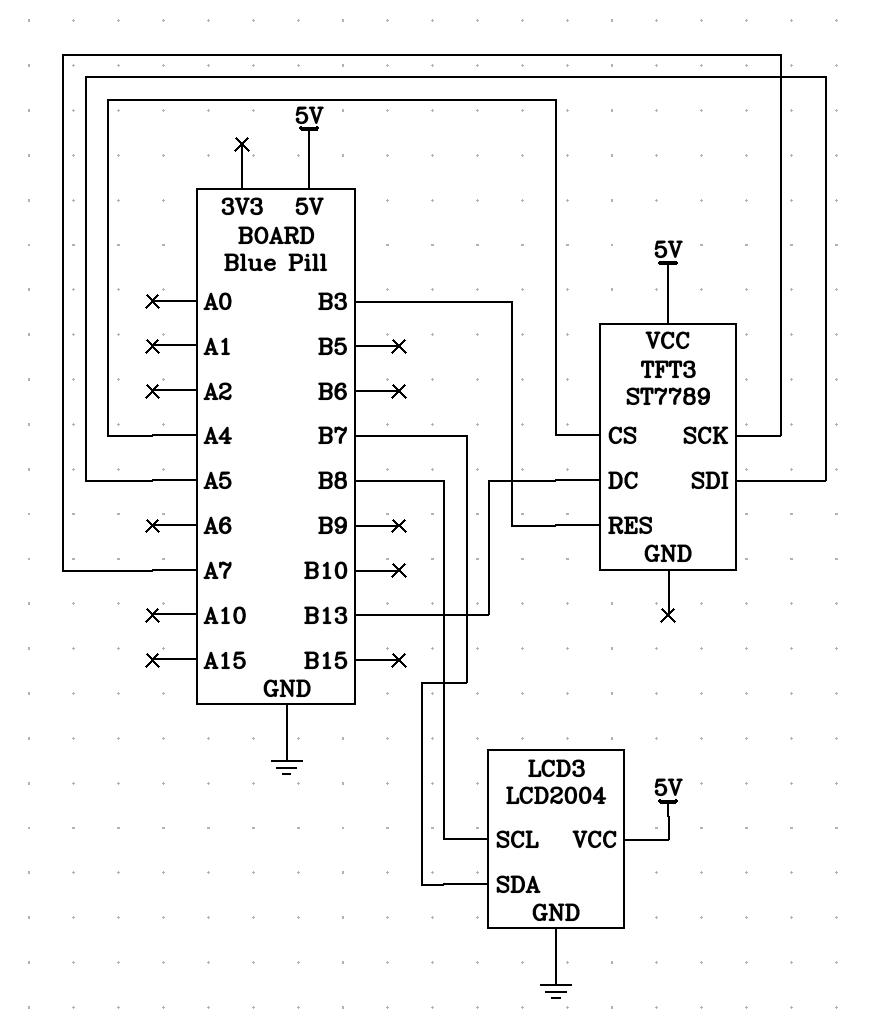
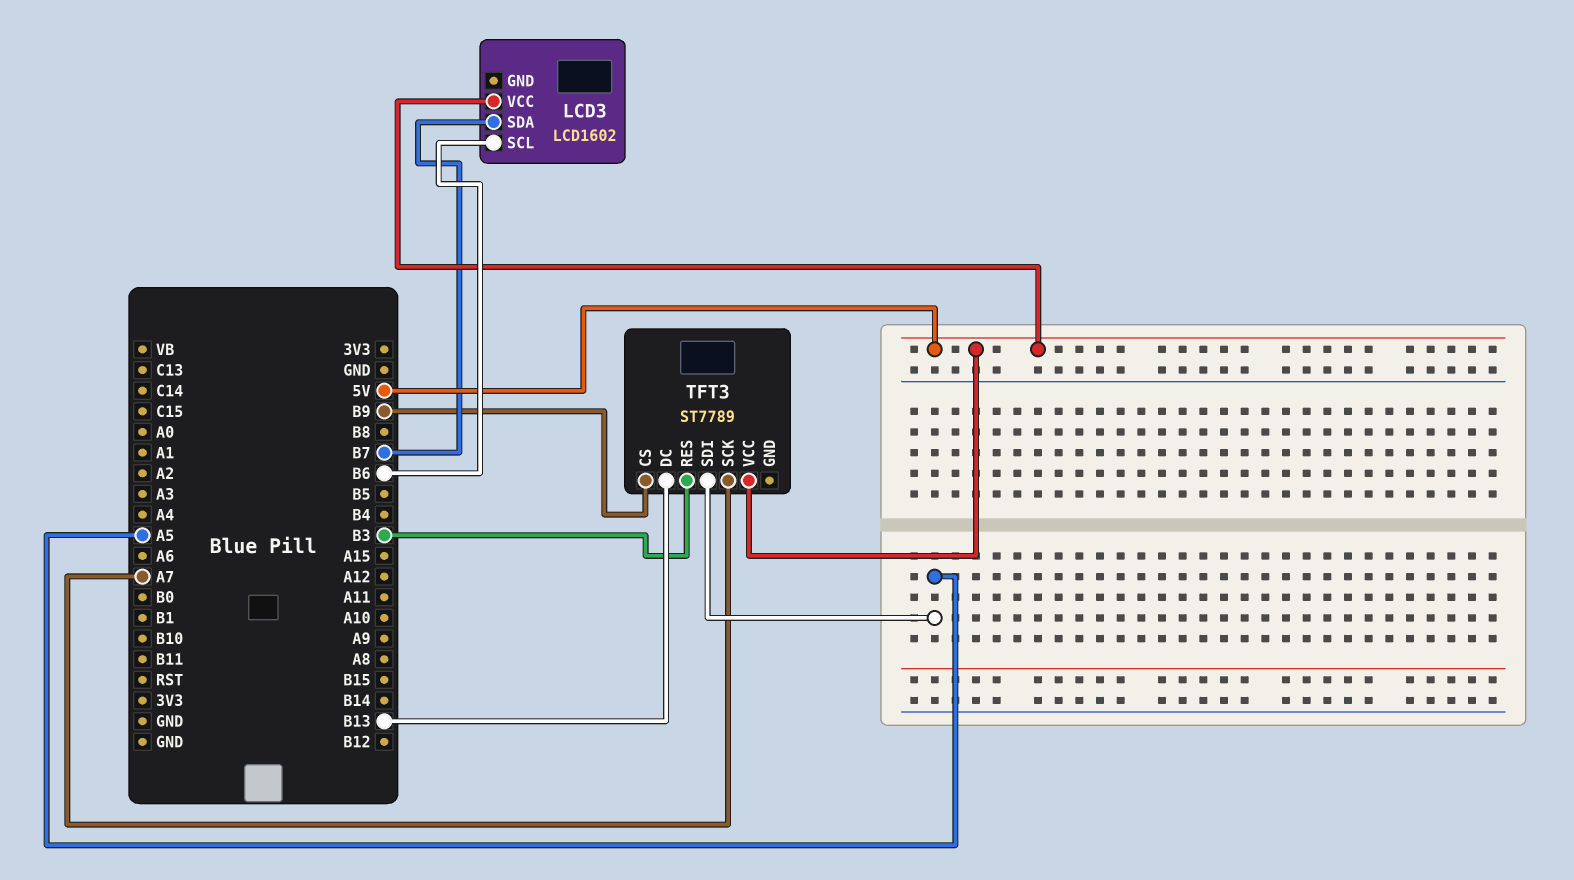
LCD3: LCD2004 -> LCD1602
LCD3 pin GND: GND -> none
LCD3 pin SCL: B8 -> B6
TFT3 pin CS: A4 -> B9

